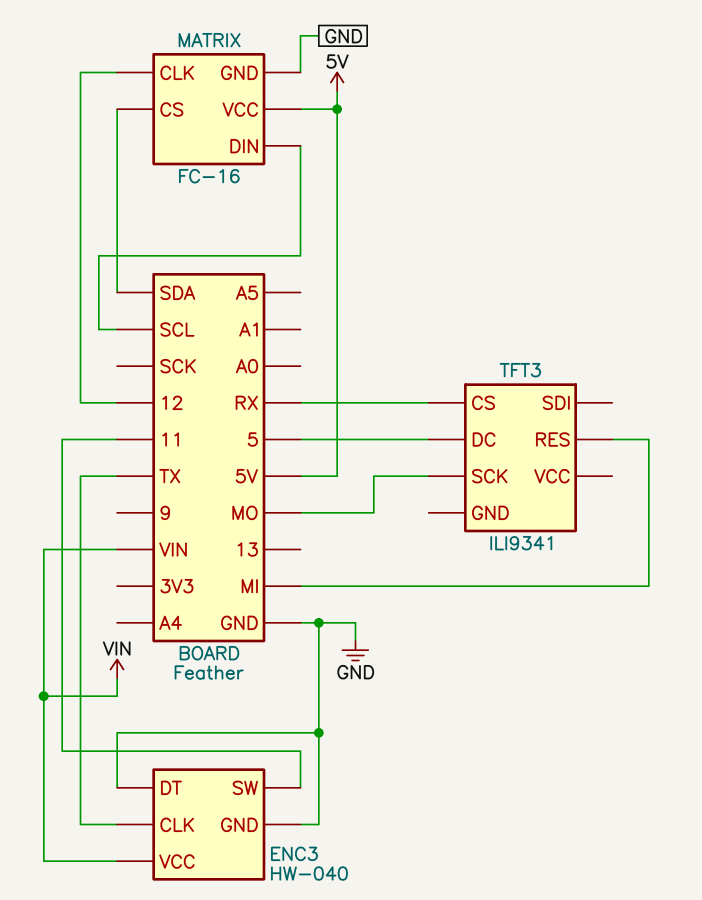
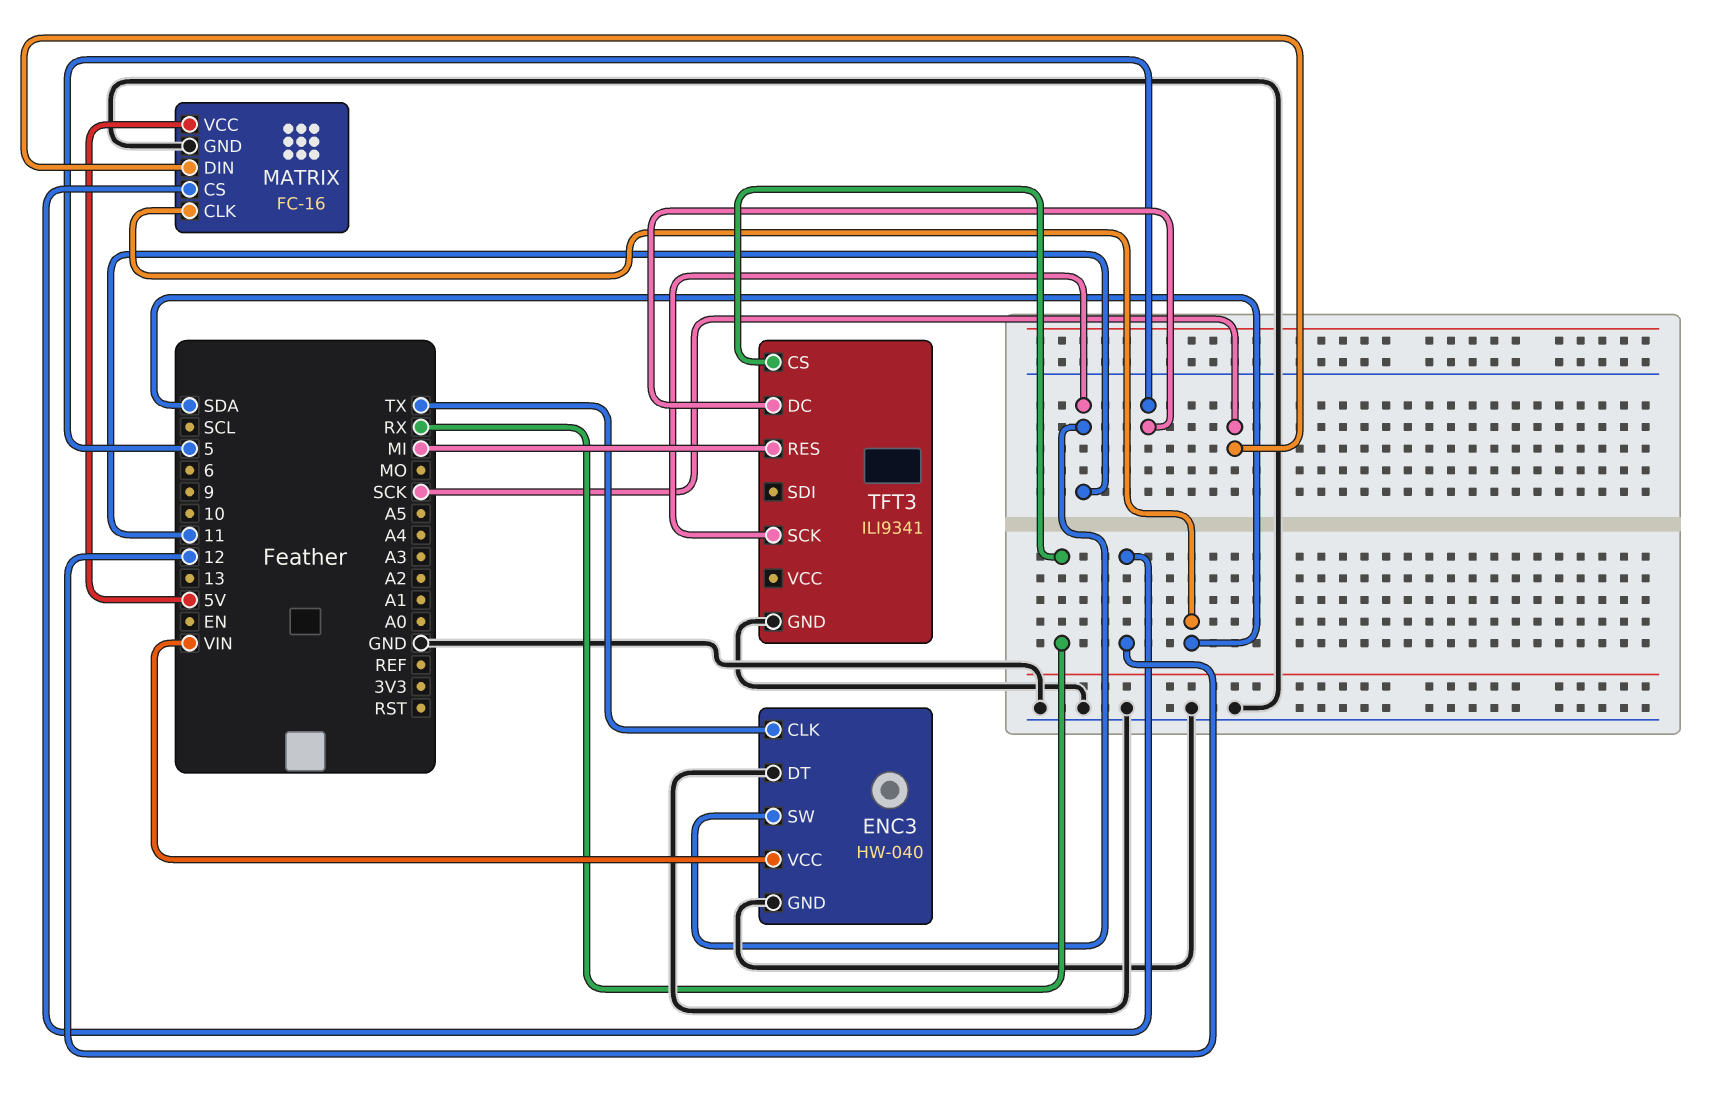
MATRIX pin CLK: 12 -> SDA
MATRIX pin CS: SDA -> 12
MATRIX pin DIN: SCL -> SCK
TFT3 pin GND: none -> GND
TFT3 pin SCK: MO -> 11

